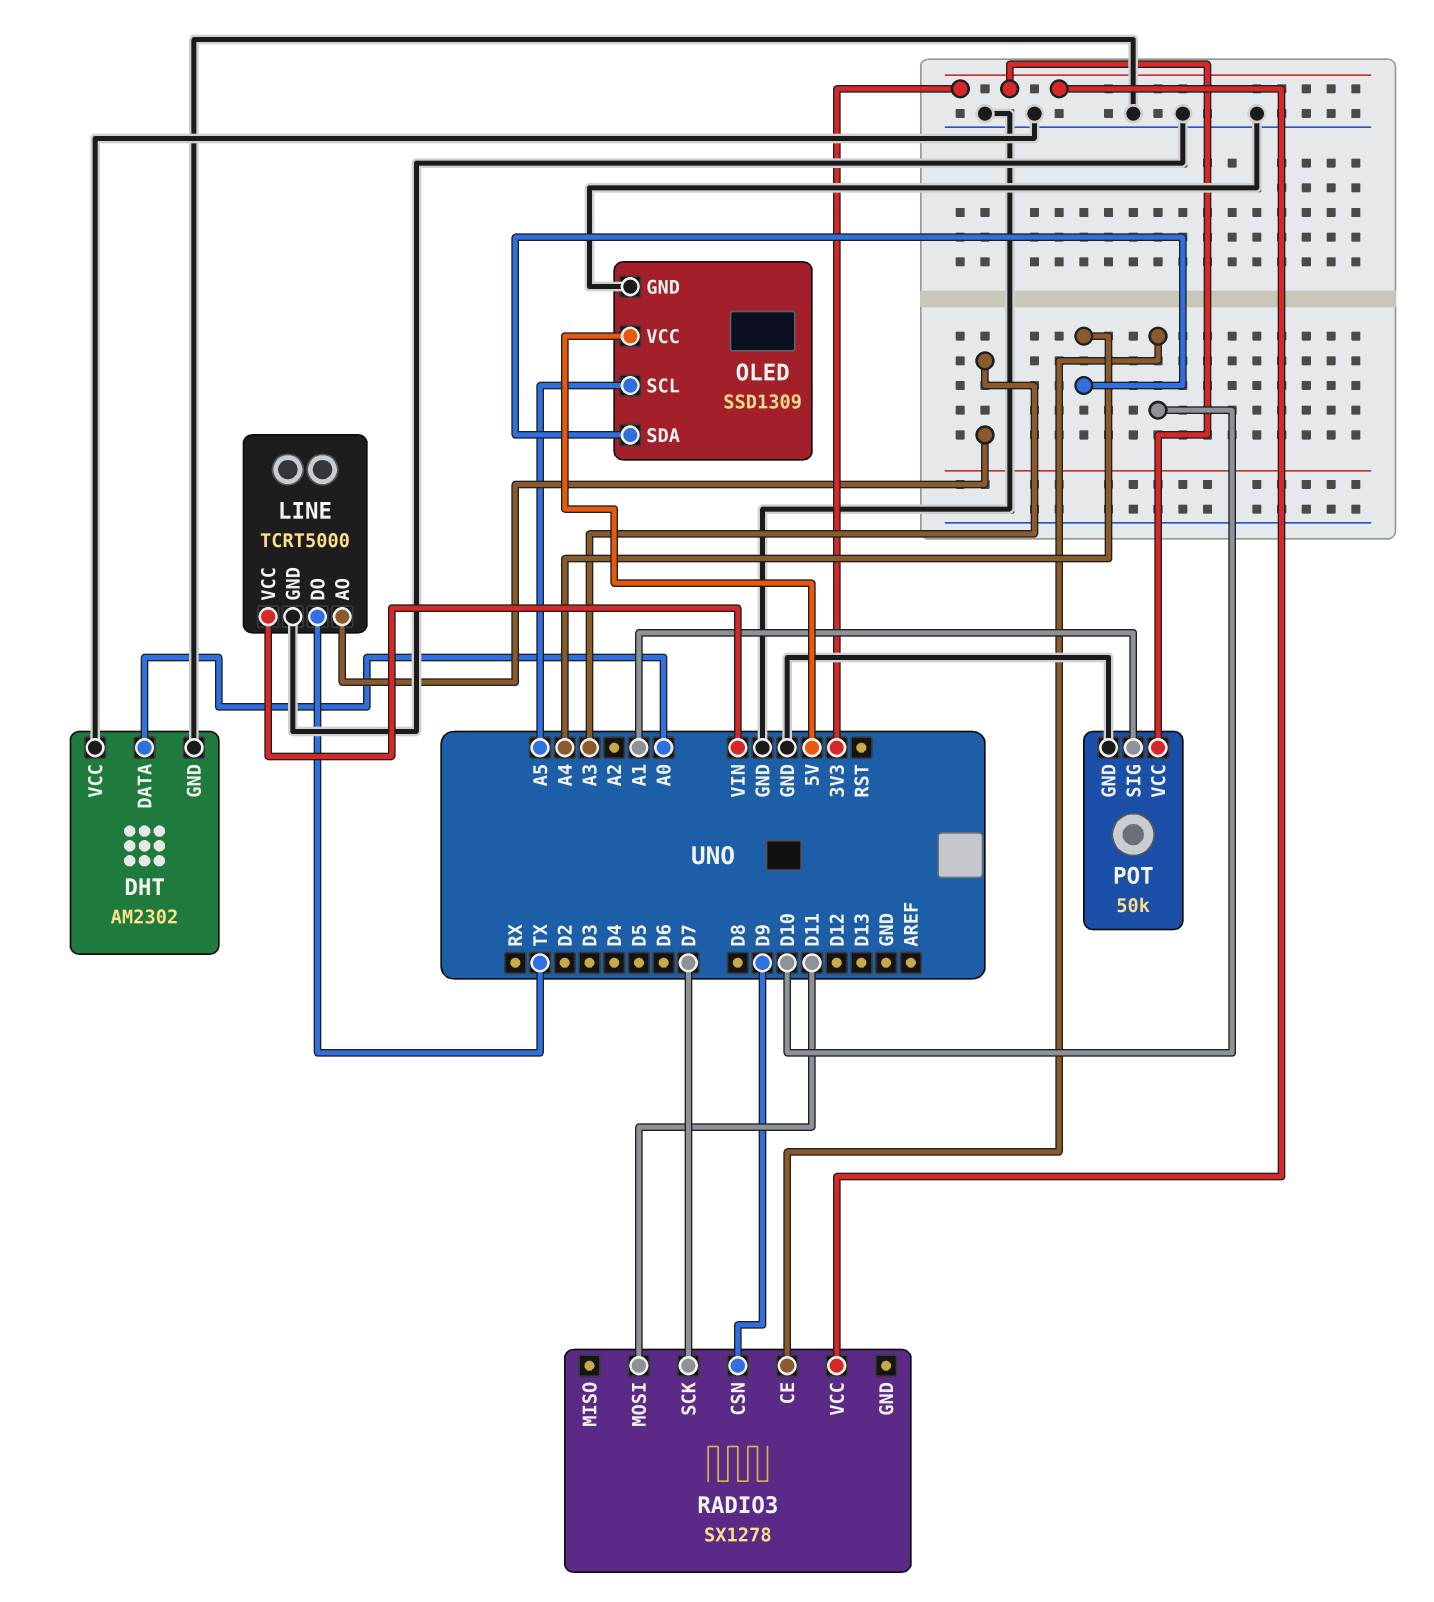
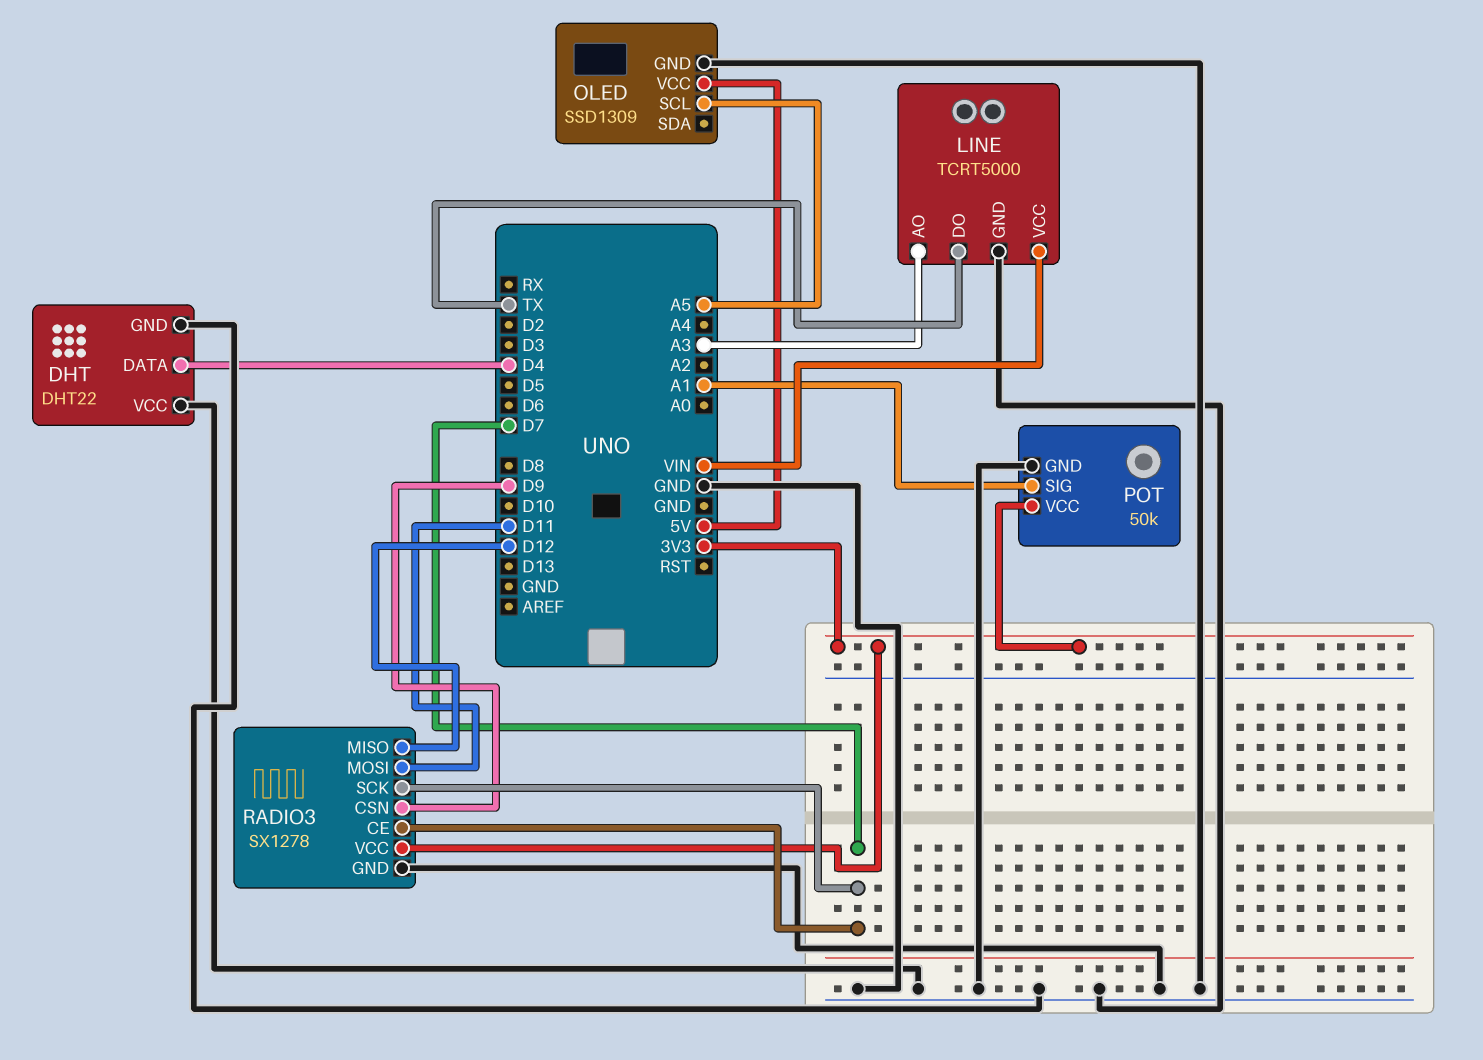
DHT: AM2302 -> DHT22
DHT pin DATA: A0 -> D4
OLED pin SDA: A4 -> none
RADIO3 pin CE: D10 -> D7
RADIO3 pin GND: none -> GND
RADIO3 pin MISO: none -> D12

